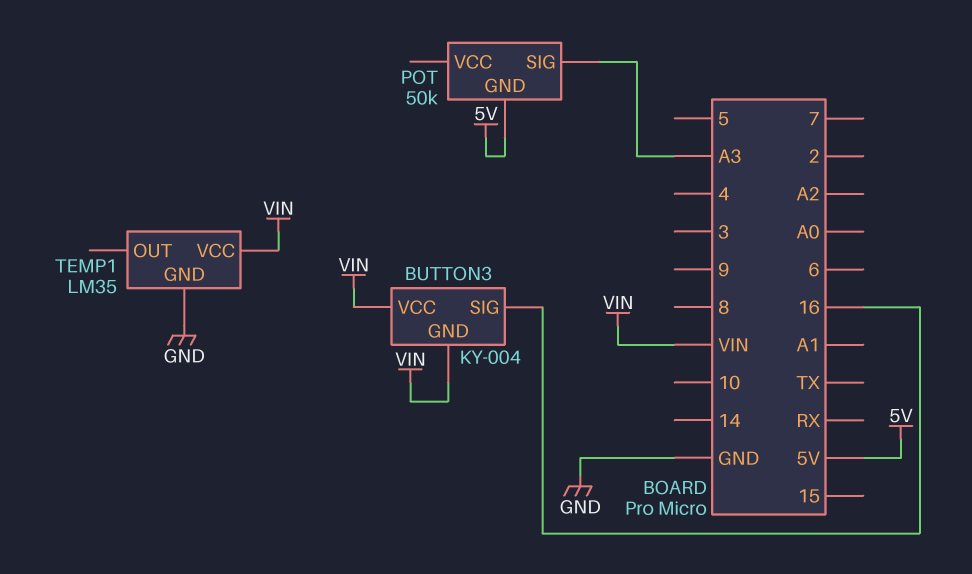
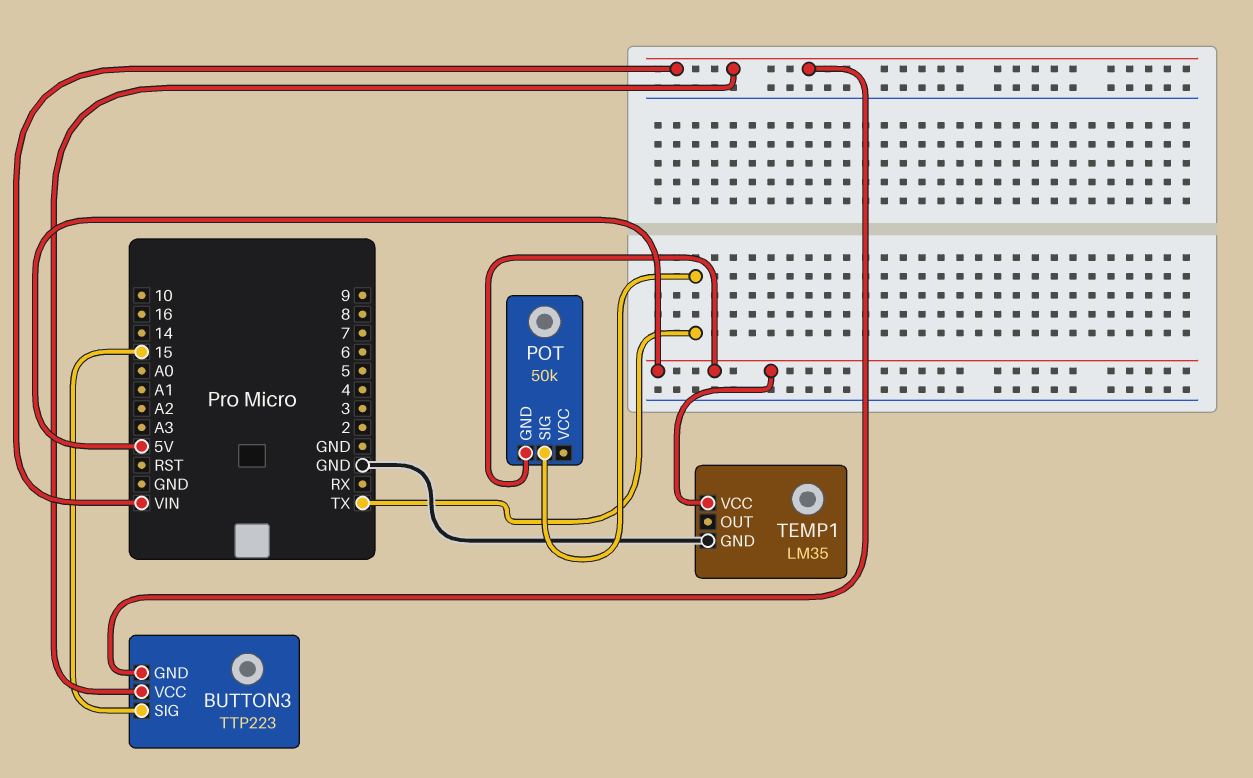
BUTTON3: KY-004 -> TTP223
BUTTON3 pin SIG: 16 -> 15
POT pin SIG: A3 -> TX
TEMP1 pin VCC: VIN -> 5V

